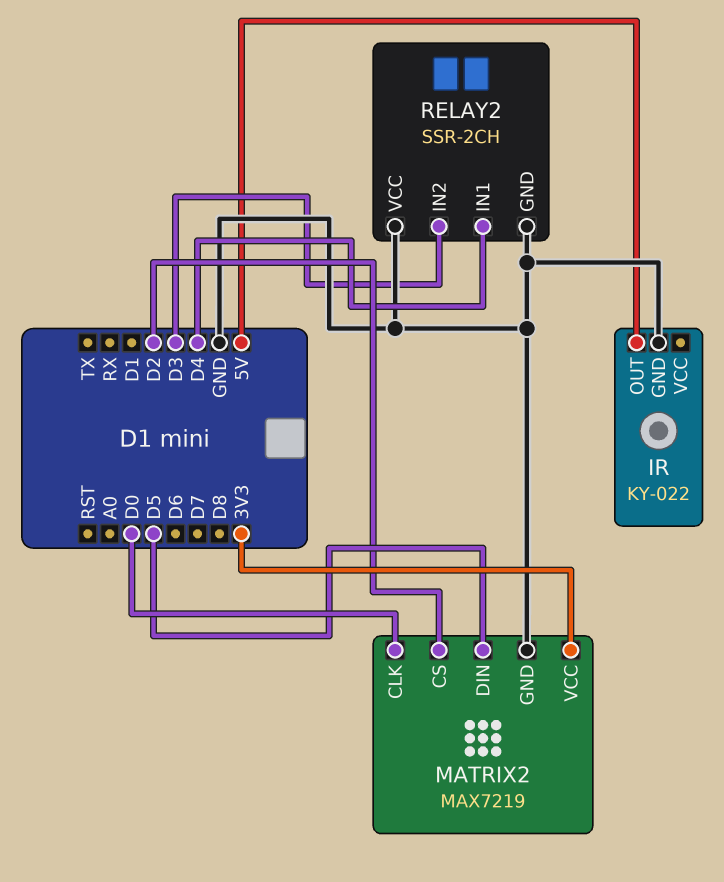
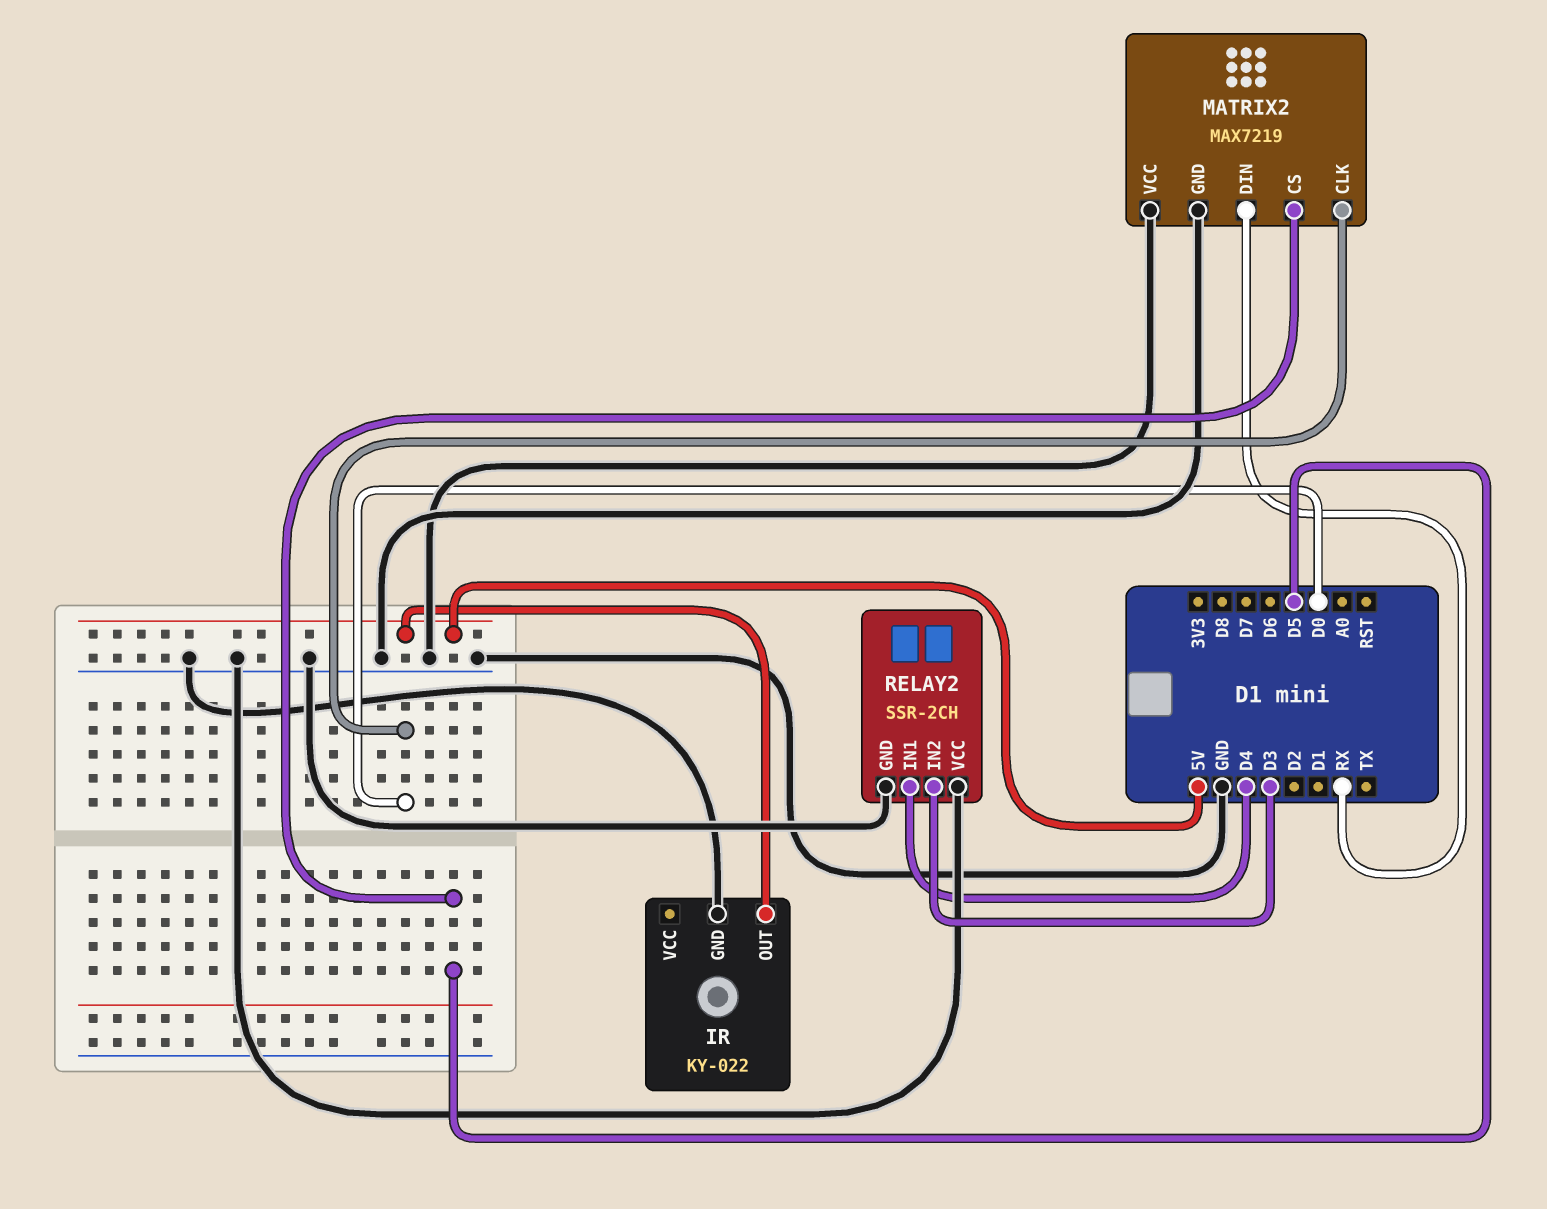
MATRIX2 pin CS: D2 -> D5
MATRIX2 pin DIN: D5 -> RX
MATRIX2 pin VCC: 3V3 -> GND

